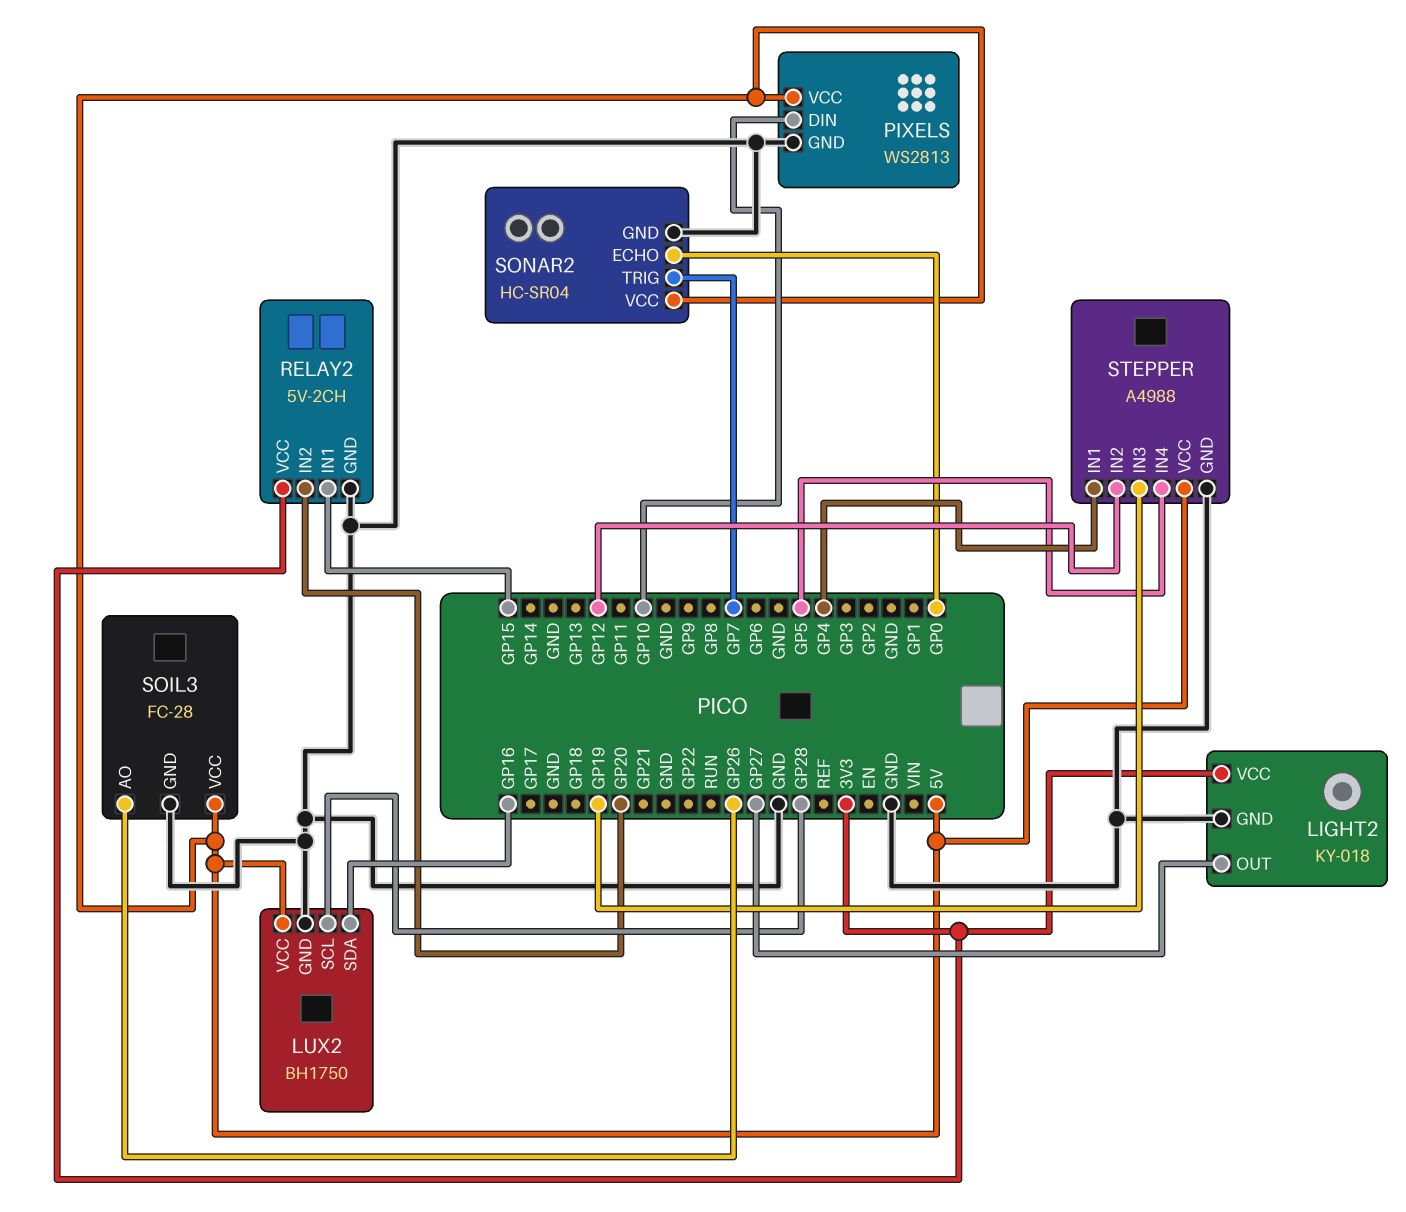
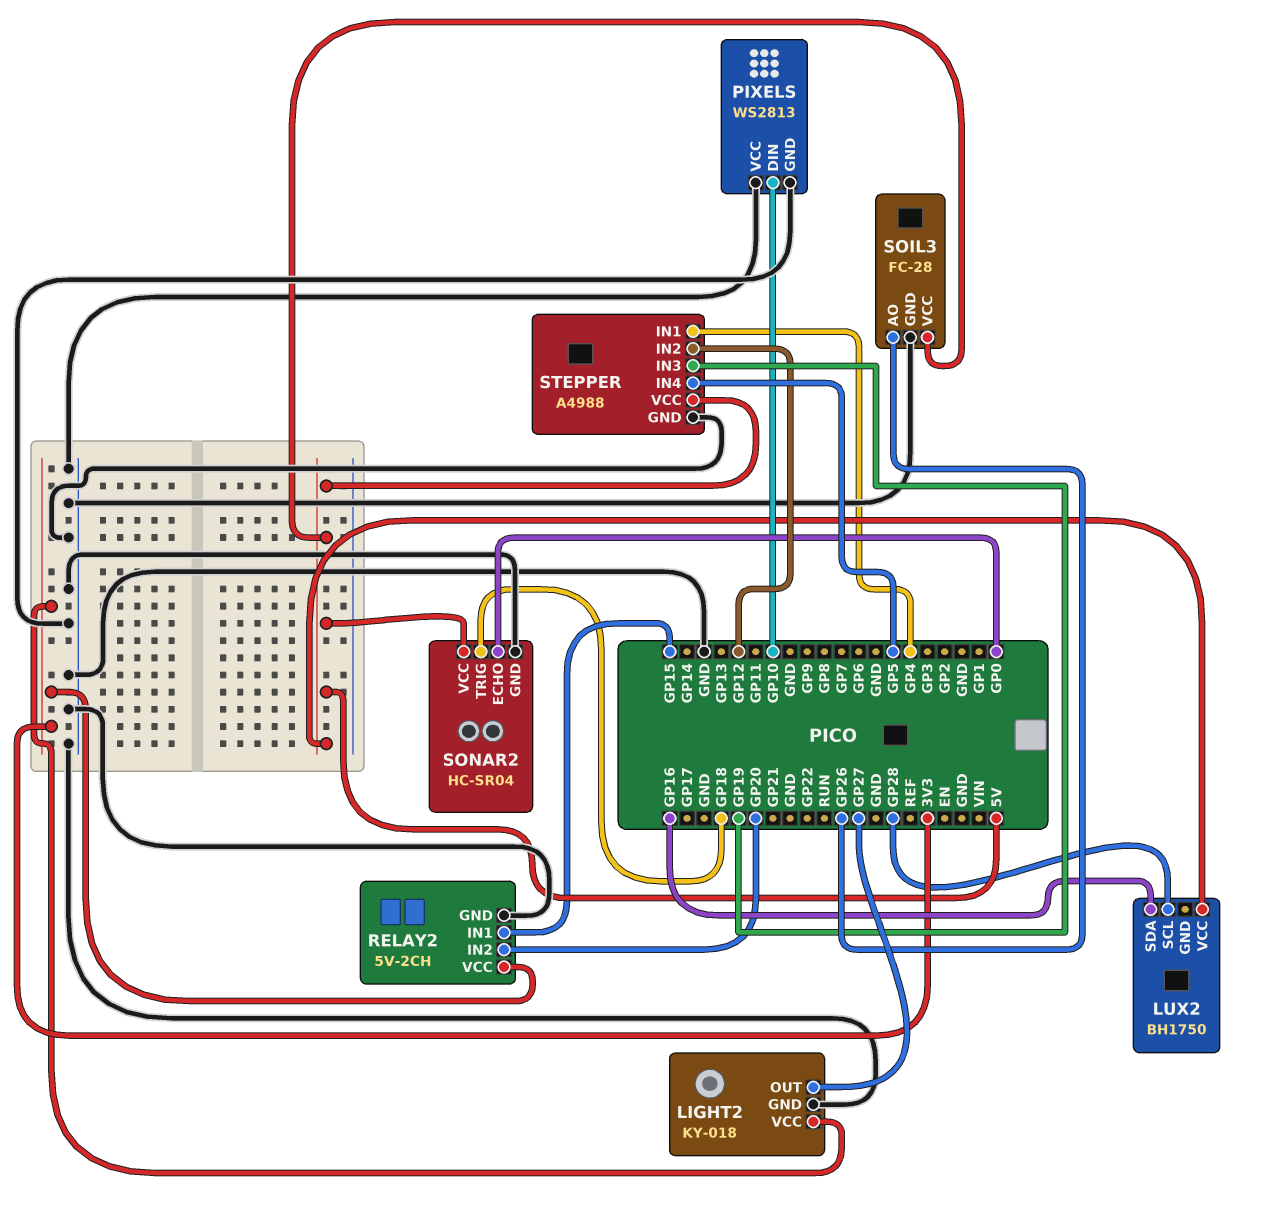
LUX2 pin GND: GND -> none
PIXELS pin VCC: 5V -> GND
SONAR2 pin TRIG: GP7 -> GP18

